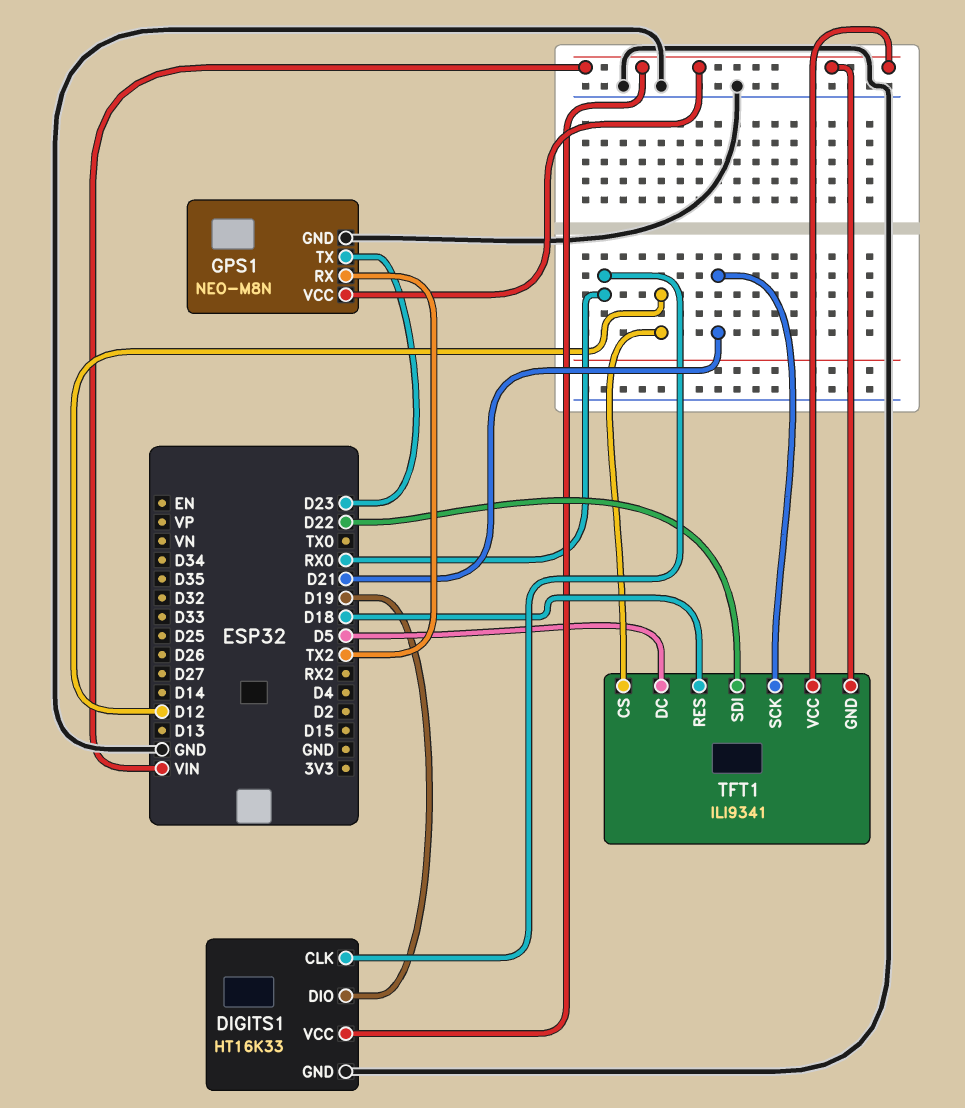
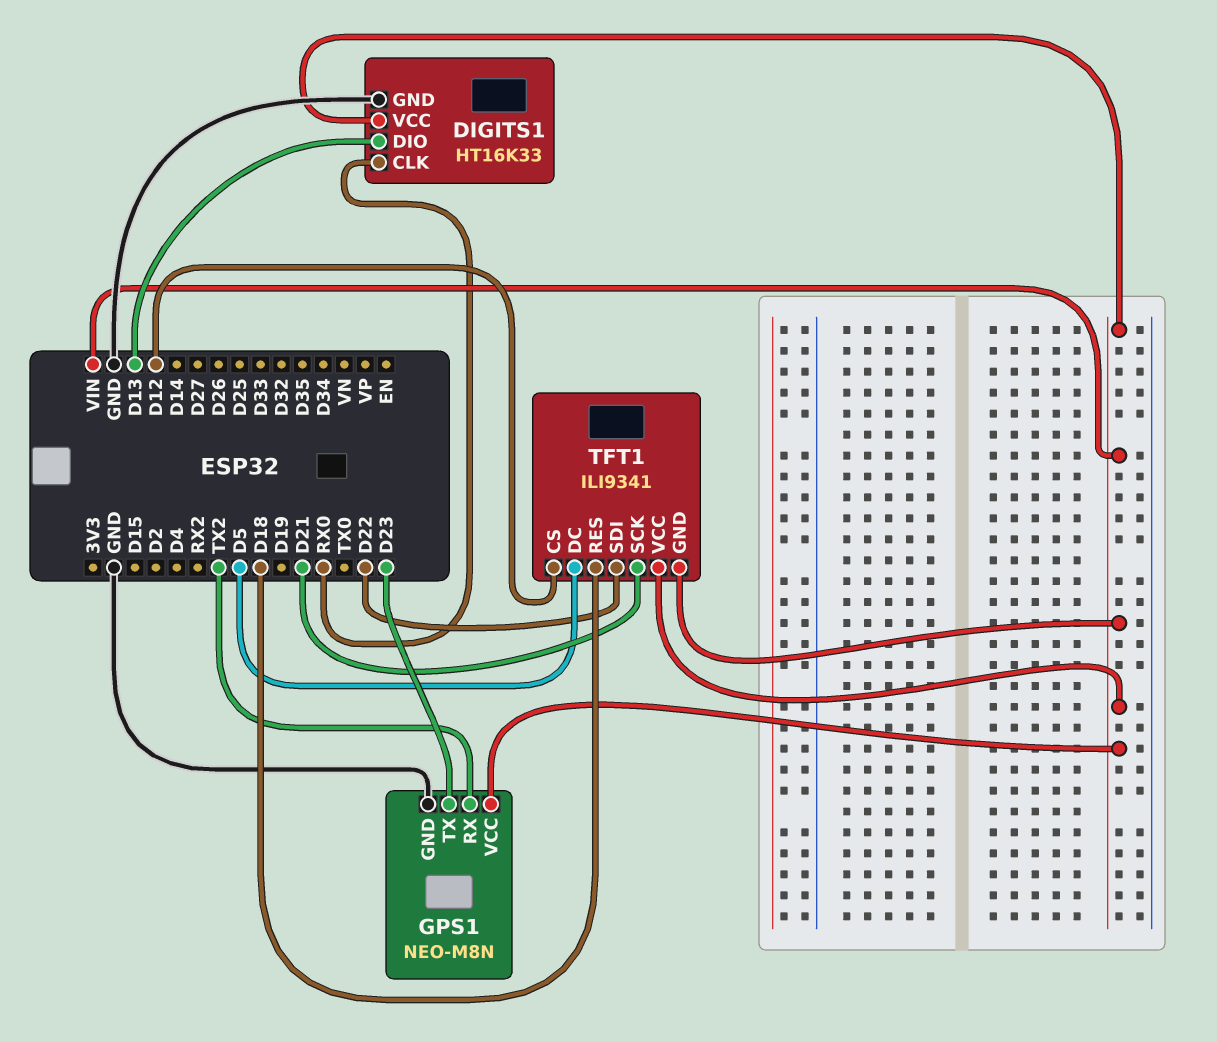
DIGITS1 pin DIO: D19 -> D13

